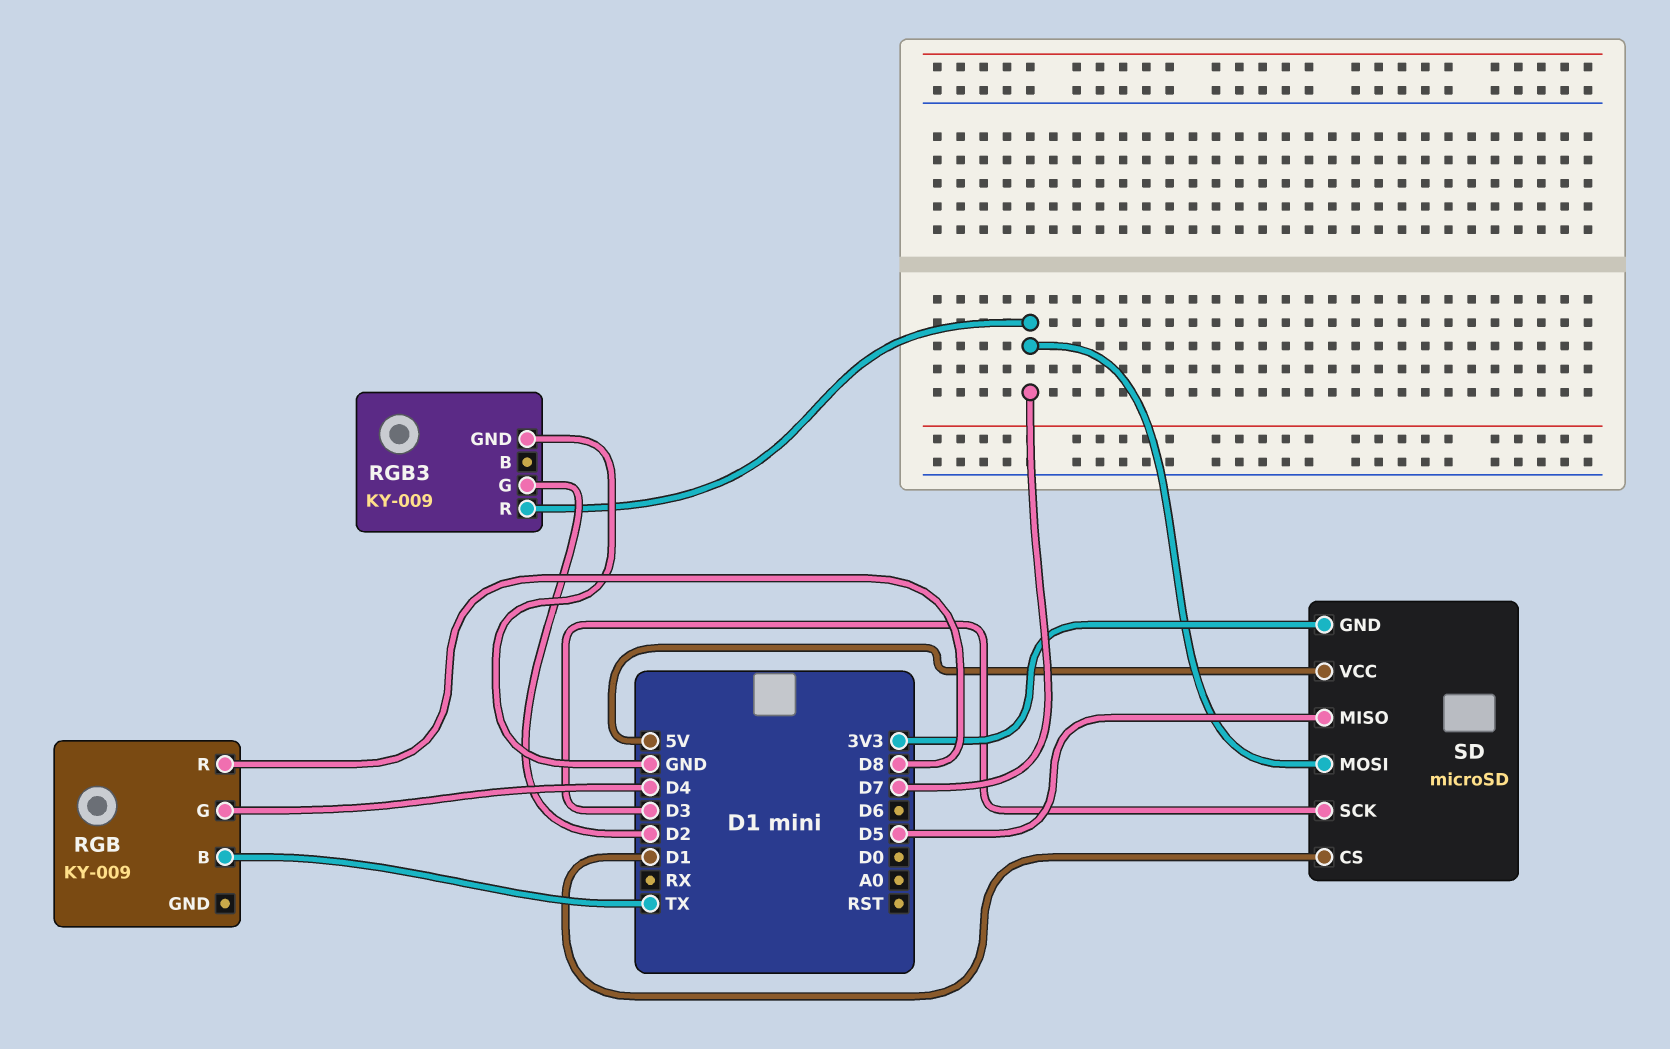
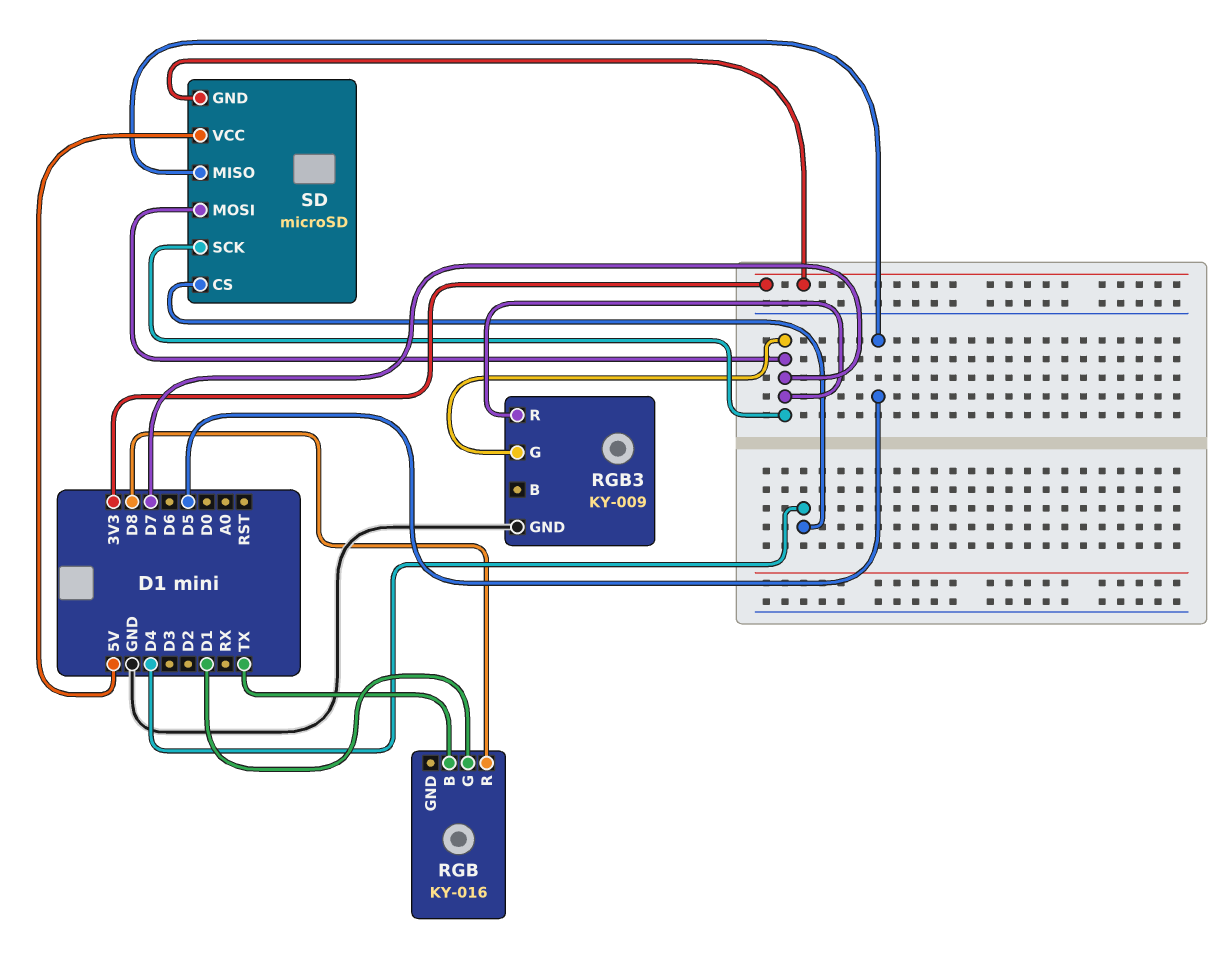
RGB: KY-009 -> KY-016
RGB pin G: D4 -> D1
RGB3 pin G: D2 -> D7
SD pin CS: D1 -> D4
SD pin SCK: D3 -> D7

